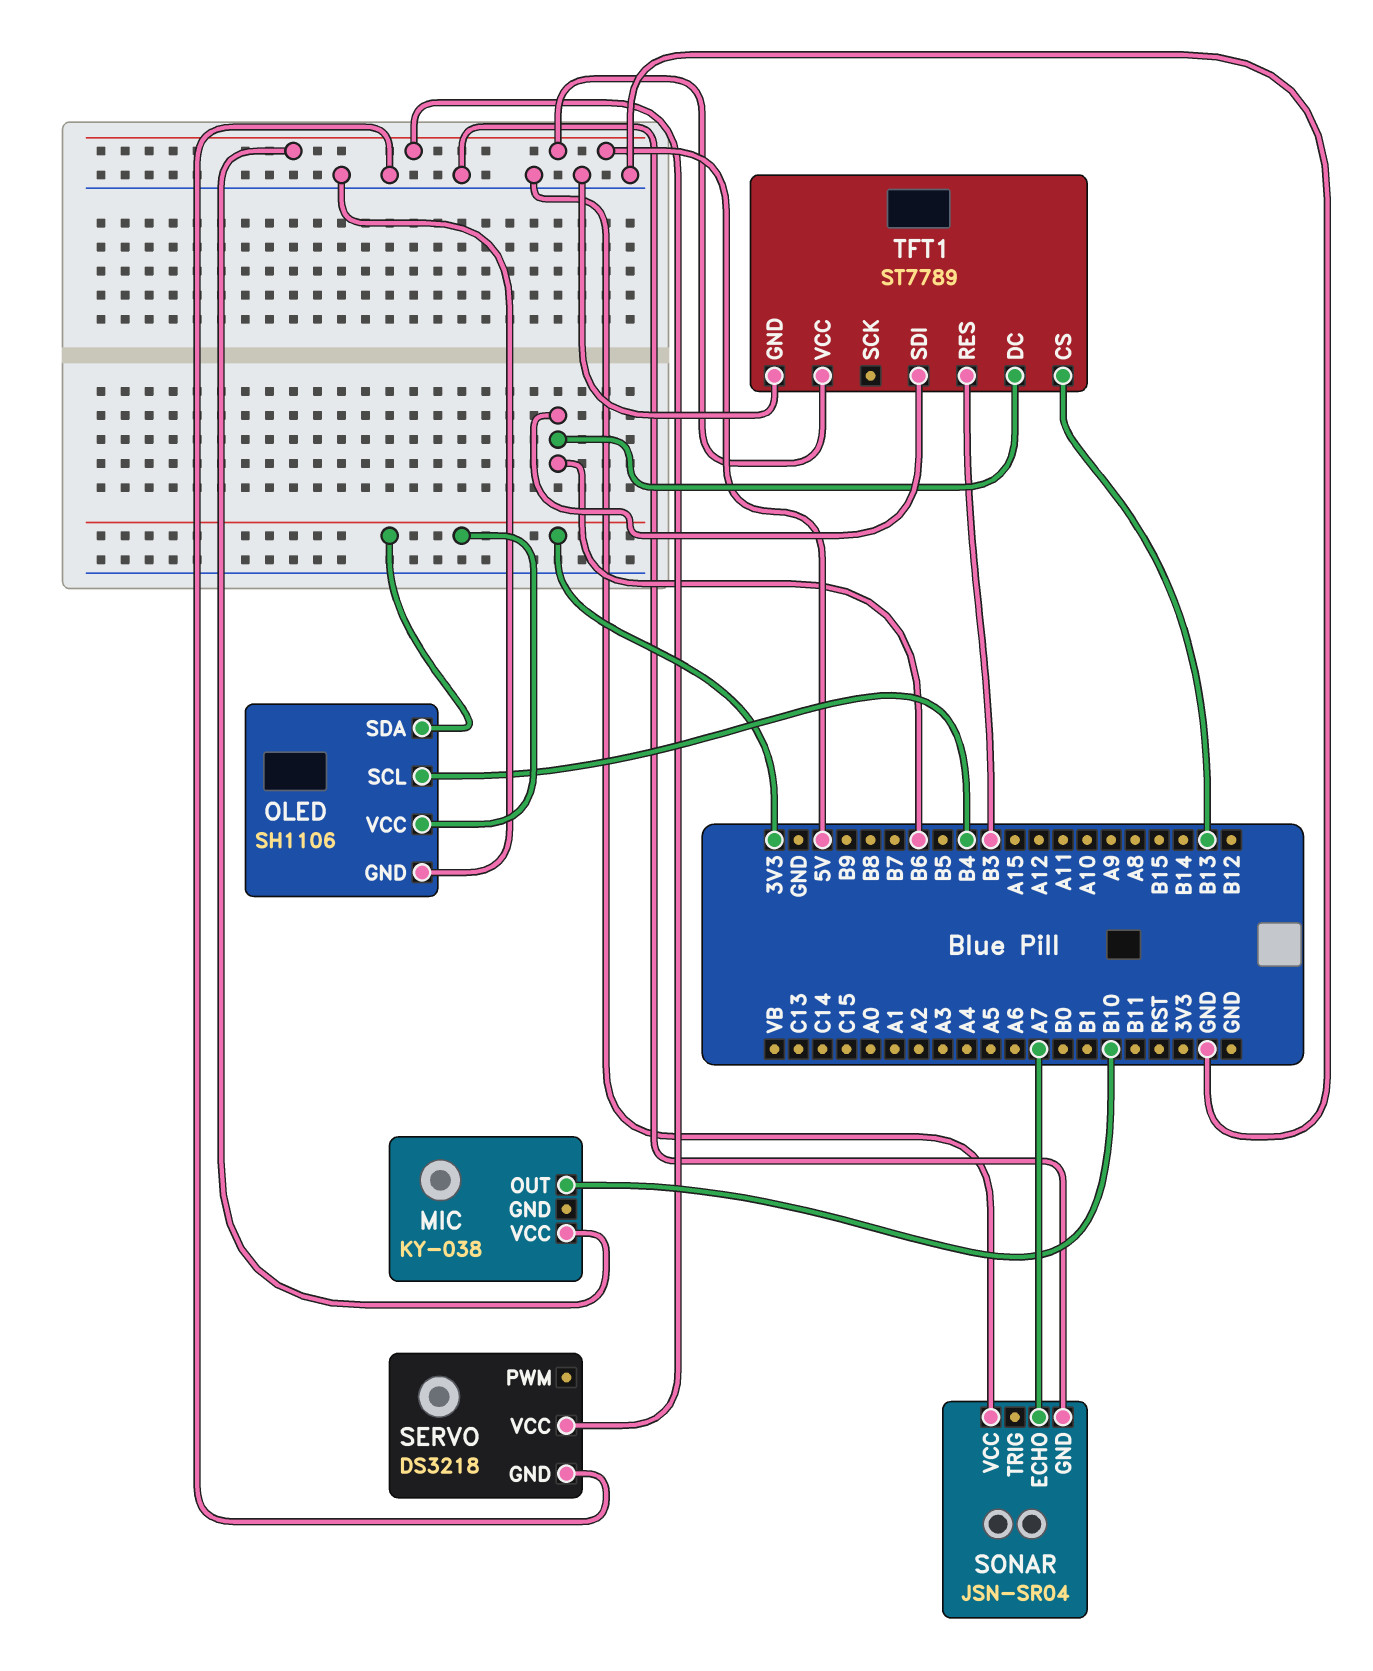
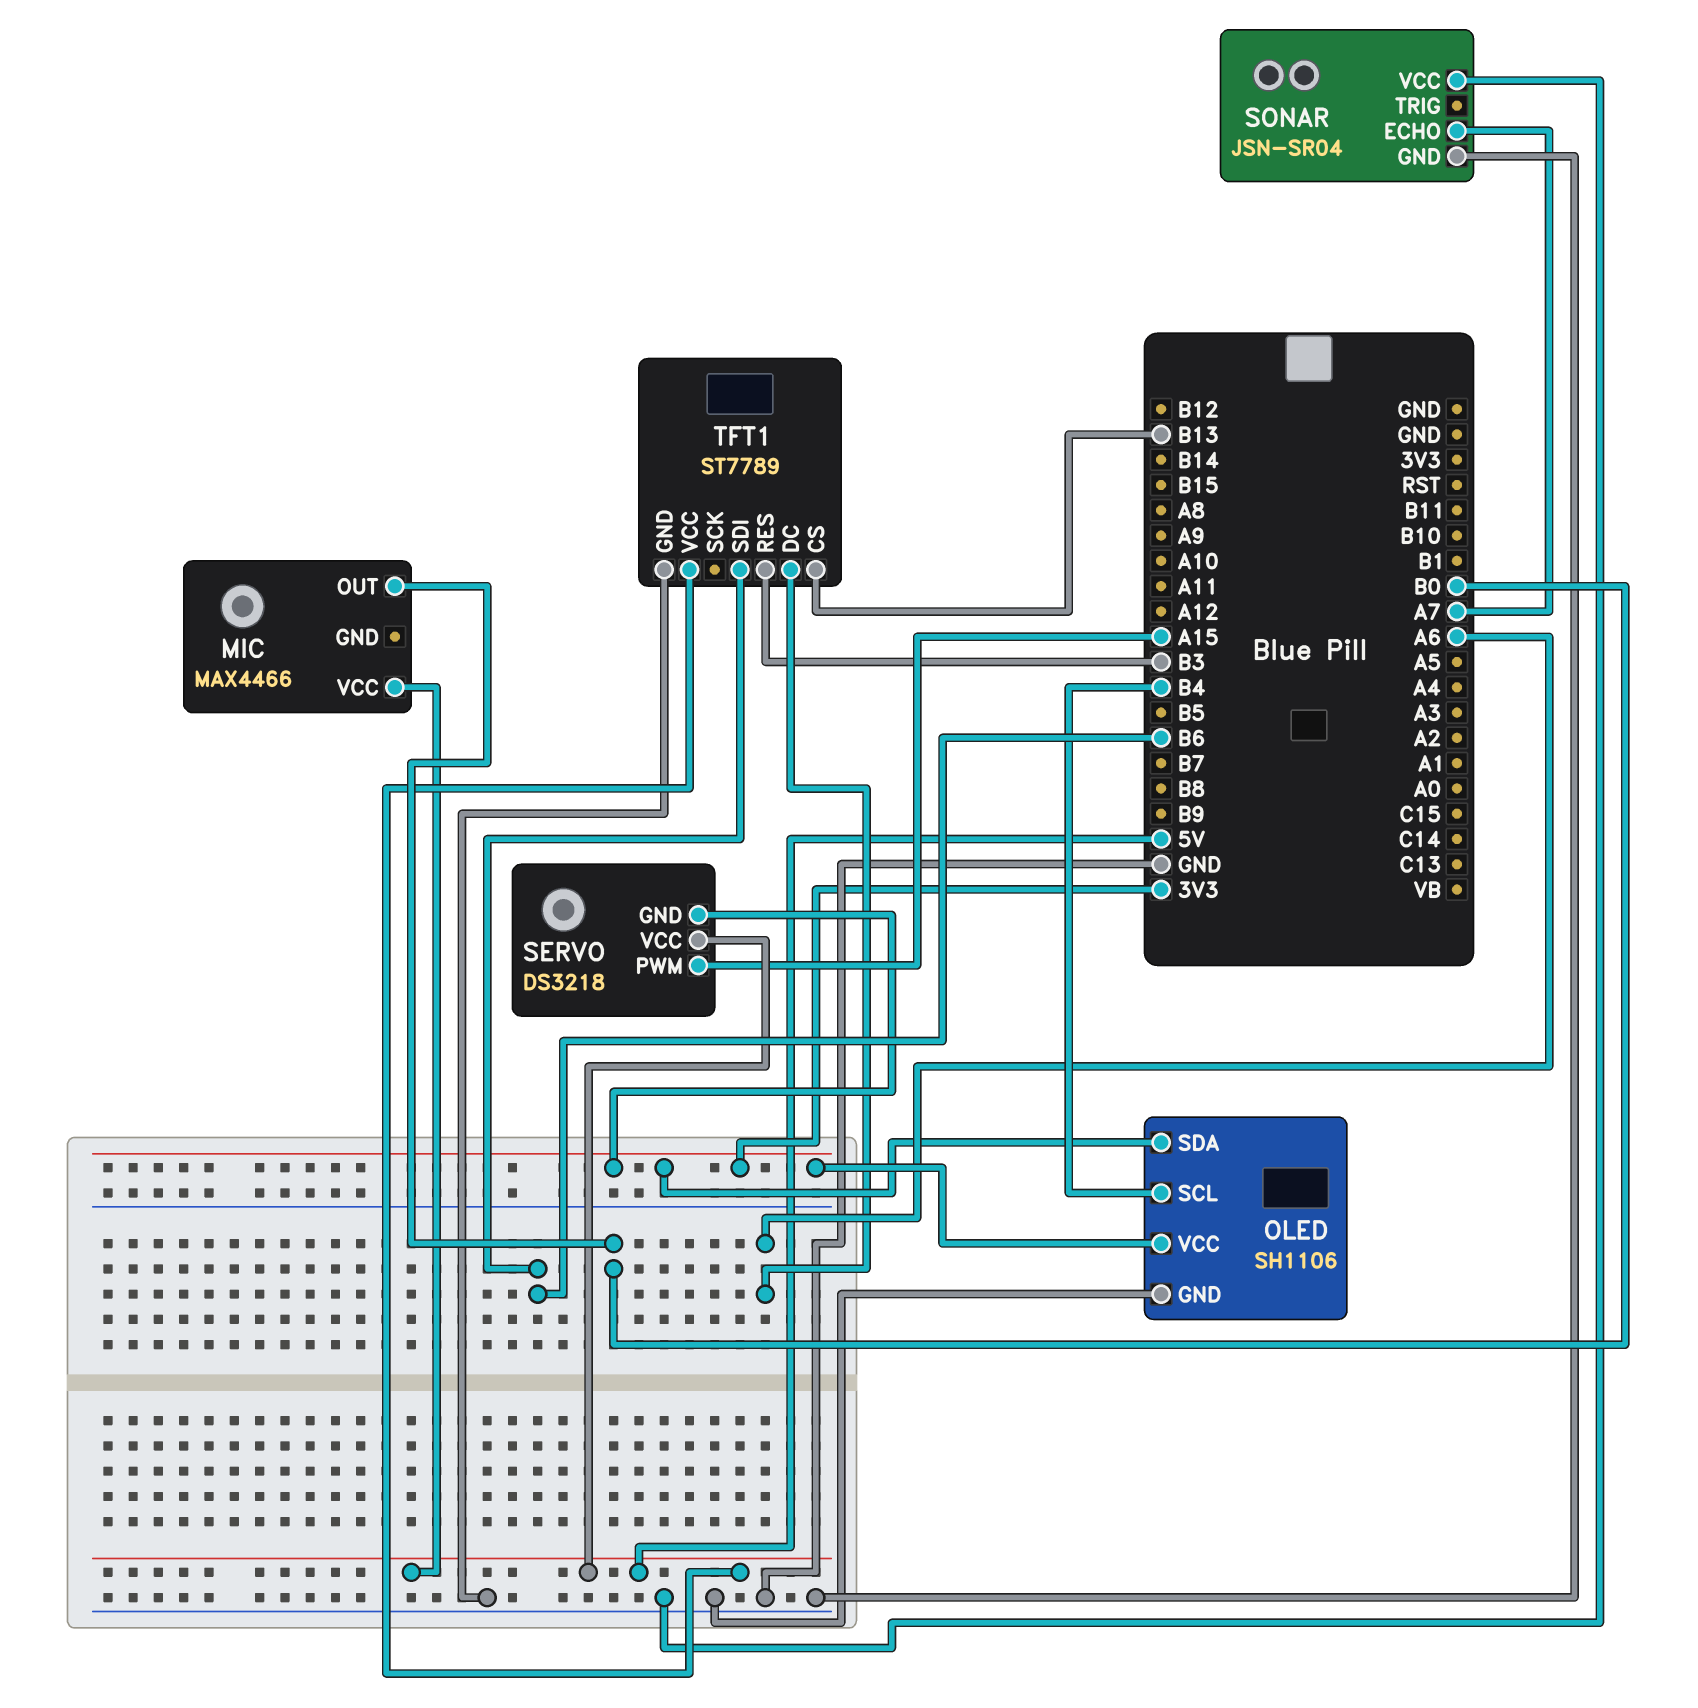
MIC: KY-038 -> MAX4466
MIC pin OUT: B10 -> B0
SERVO pin GND: GND -> 3V3
SERVO pin PWM: none -> A15
TFT1 pin DC: B6 -> A6

